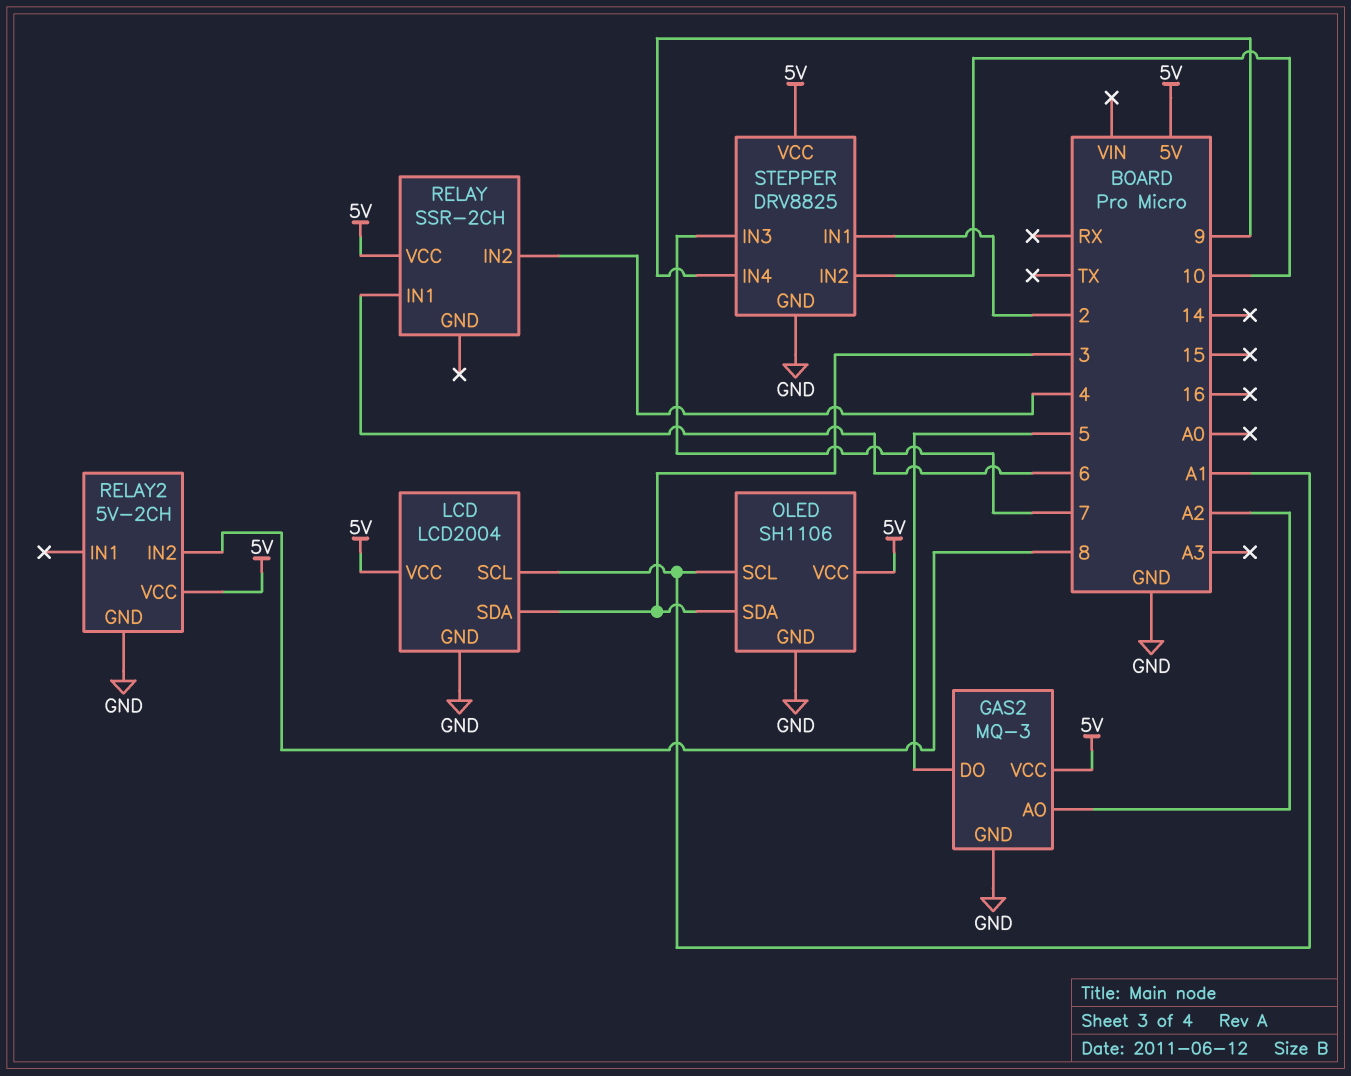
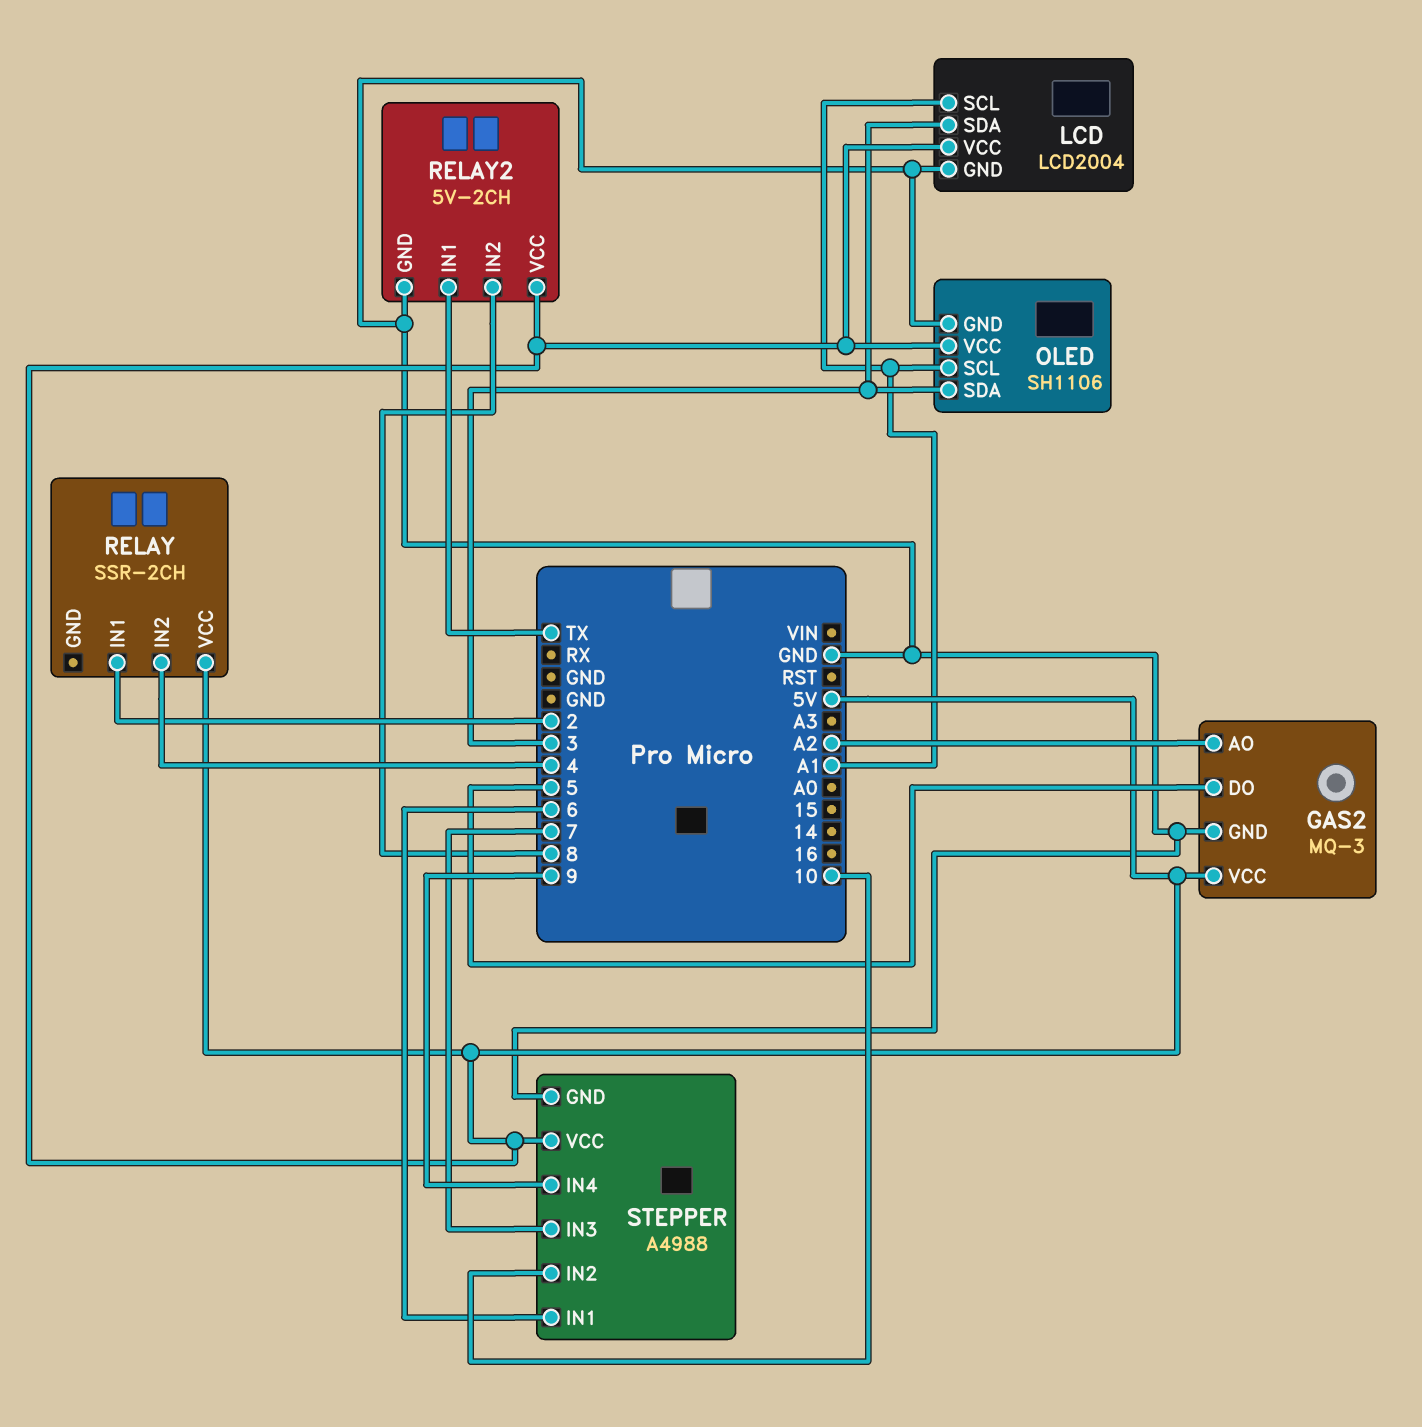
RELAY pin IN1: 6 -> 2
RELAY2 pin IN1: none -> TX
STEPPER: DRV8825 -> A4988
STEPPER pin IN1: 2 -> 6

